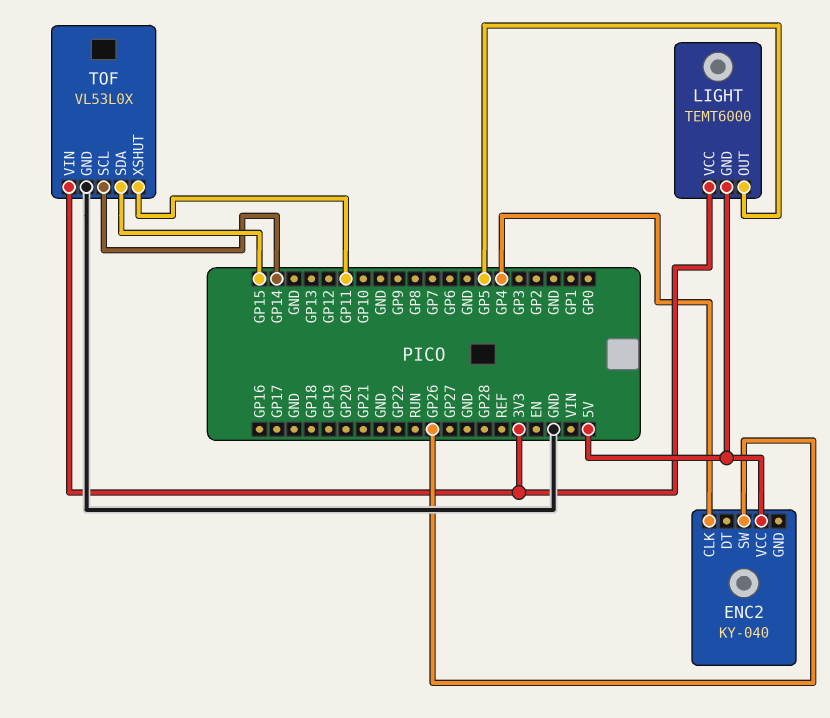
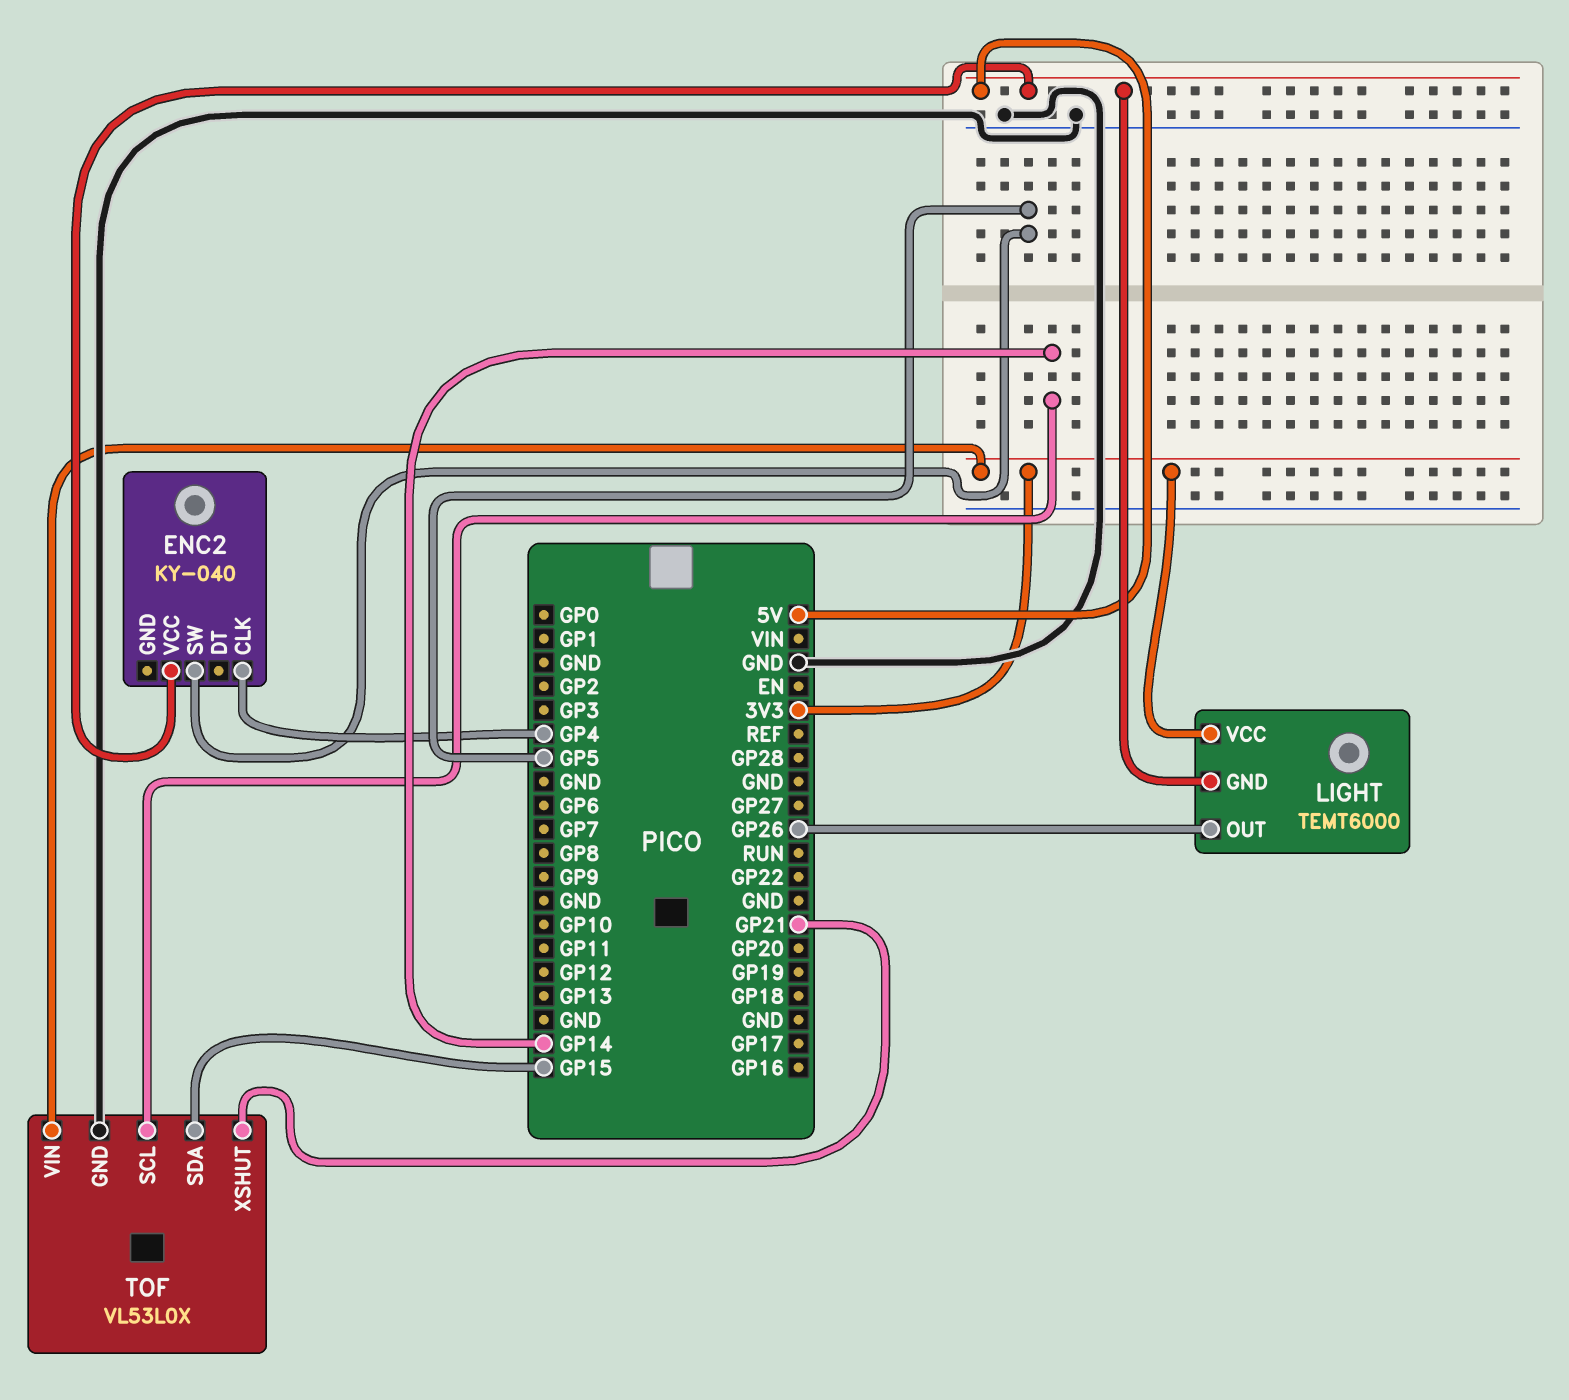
ENC2 pin SW: GP26 -> GP5
LIGHT pin OUT: GP5 -> GP26
TOF pin XSHUT: GP11 -> GP21

